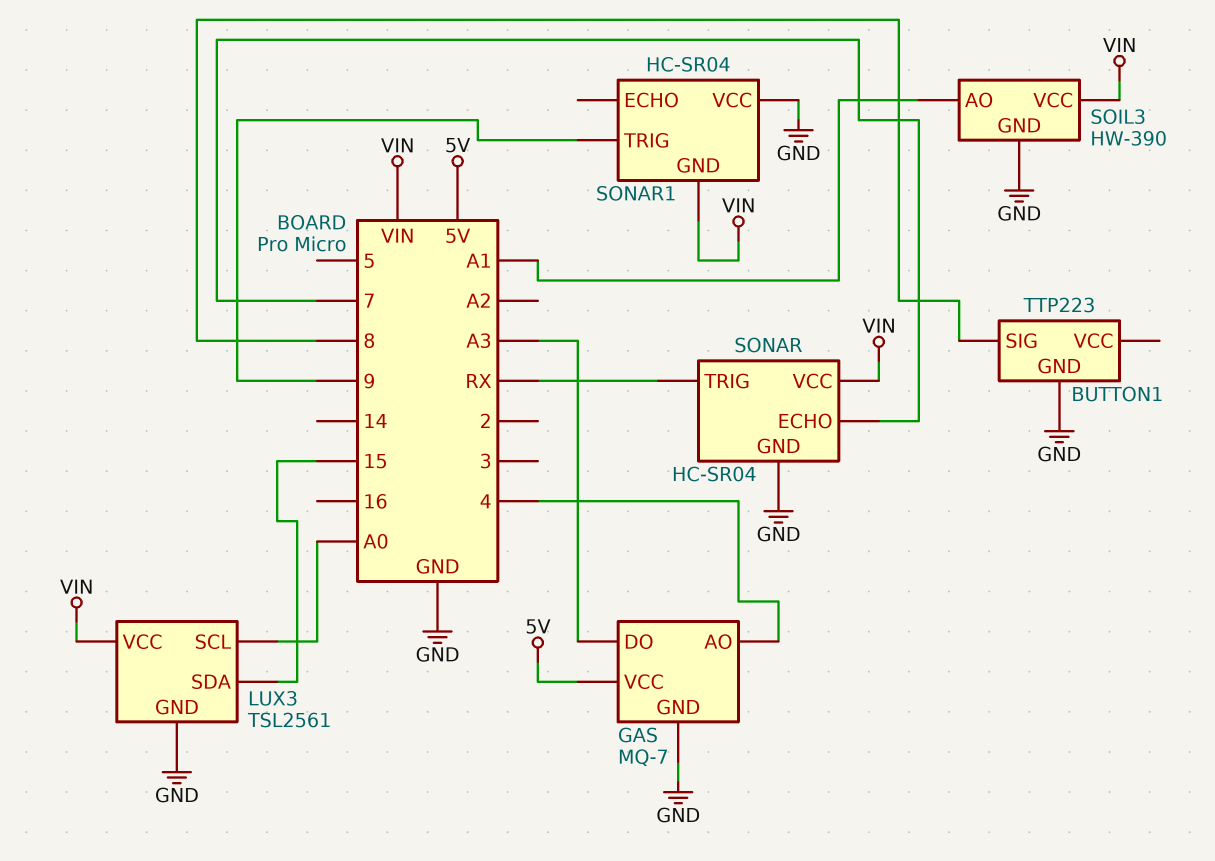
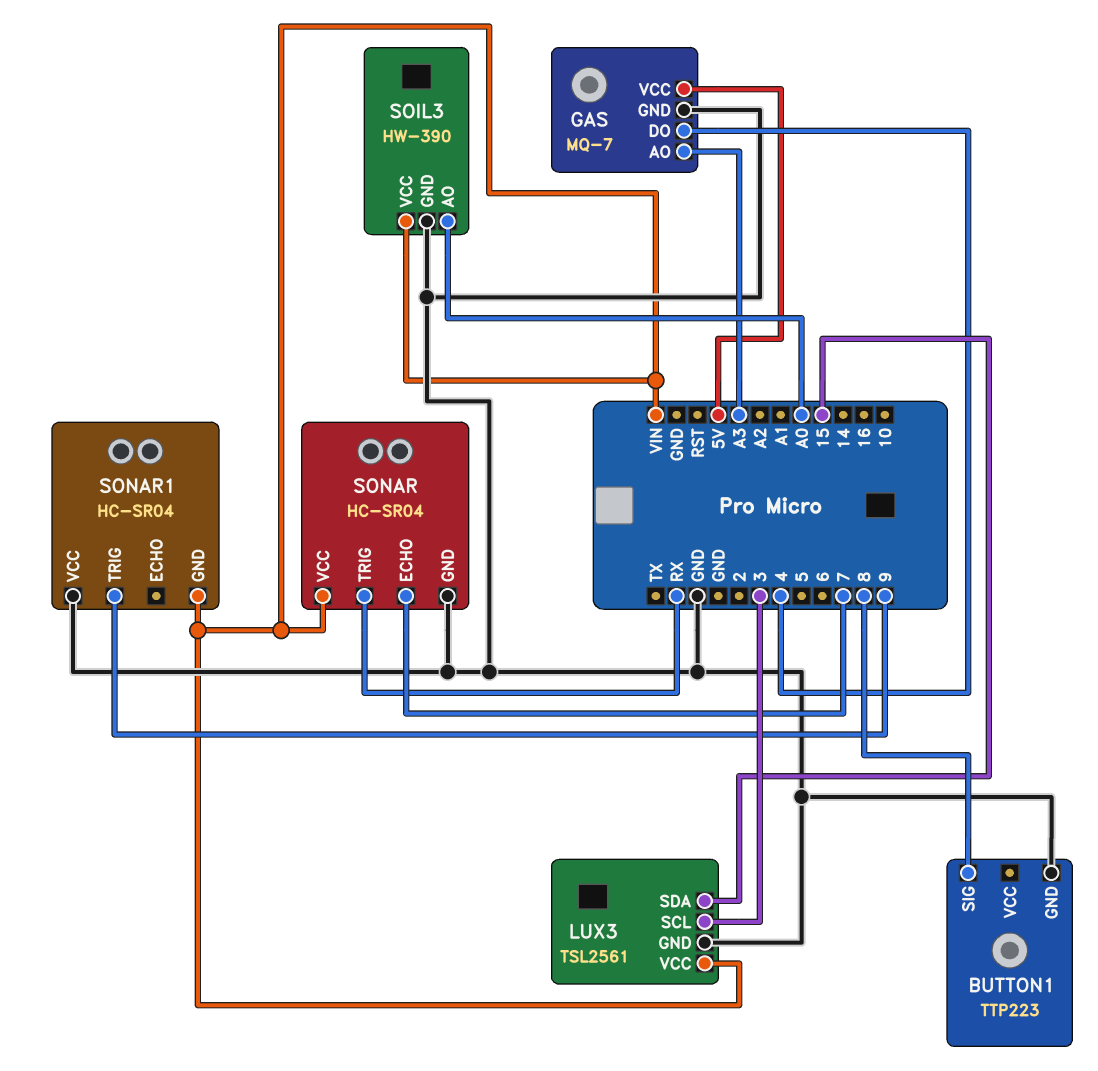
GAS pin AO: 4 -> A3
GAS pin DO: A3 -> 4
LUX3 pin SCL: A0 -> 3
SOIL3 pin AO: A1 -> A0

